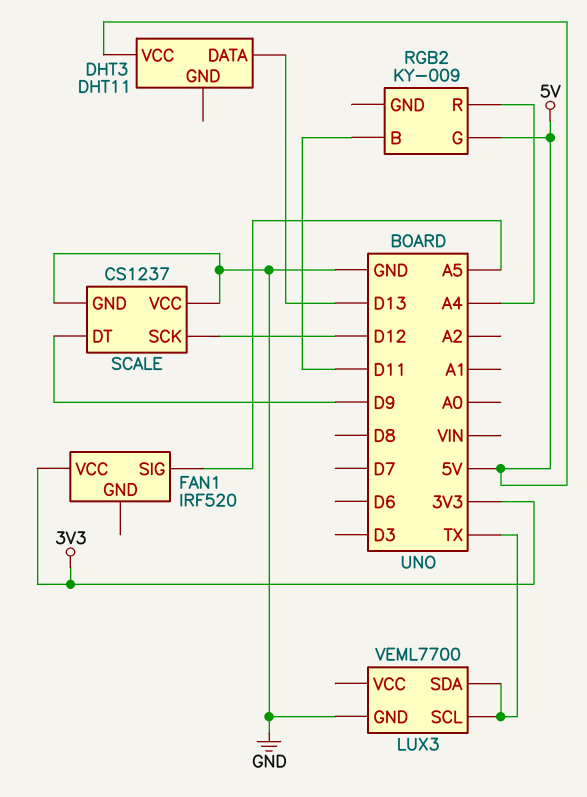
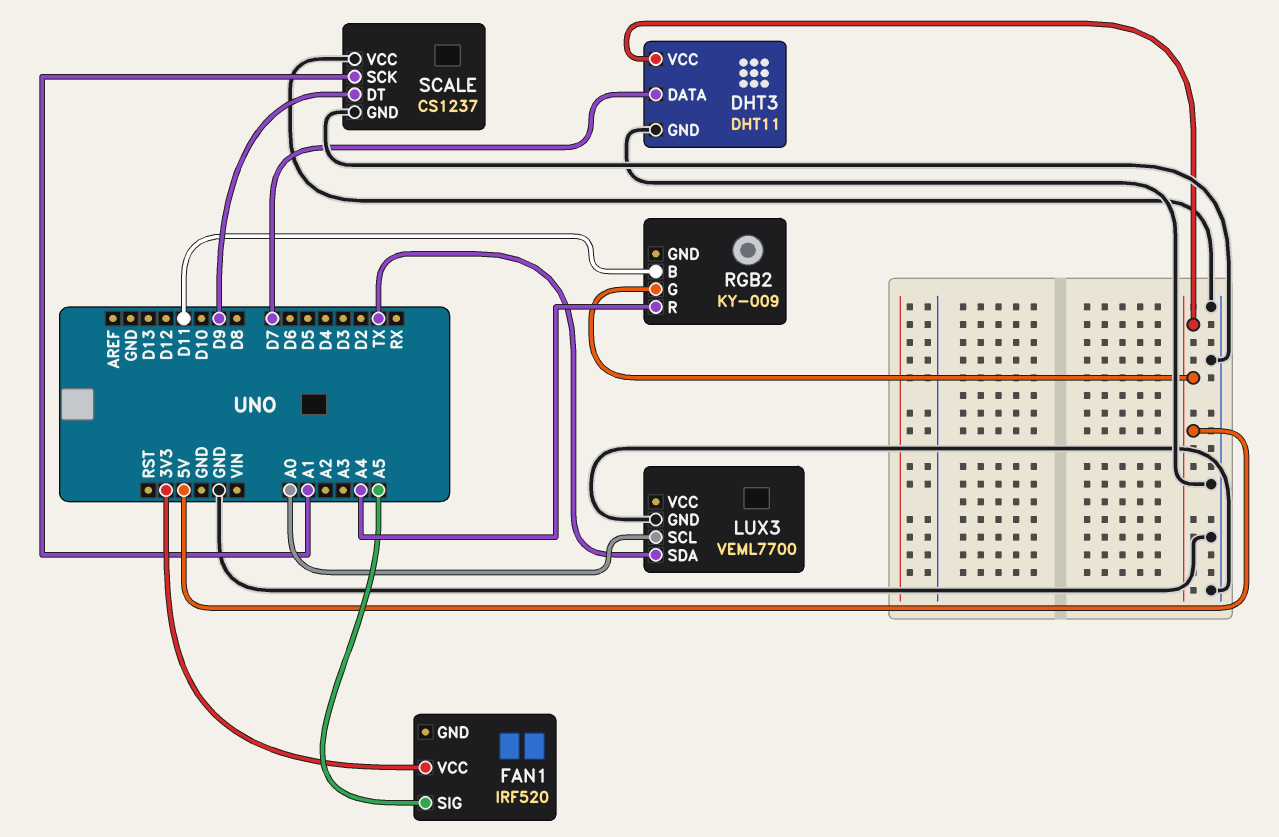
DHT3 pin DATA: D13 -> D7
DHT3 pin GND: none -> GND
LUX3 pin SCL: TX -> A0
SCALE pin SCK: D12 -> A1

